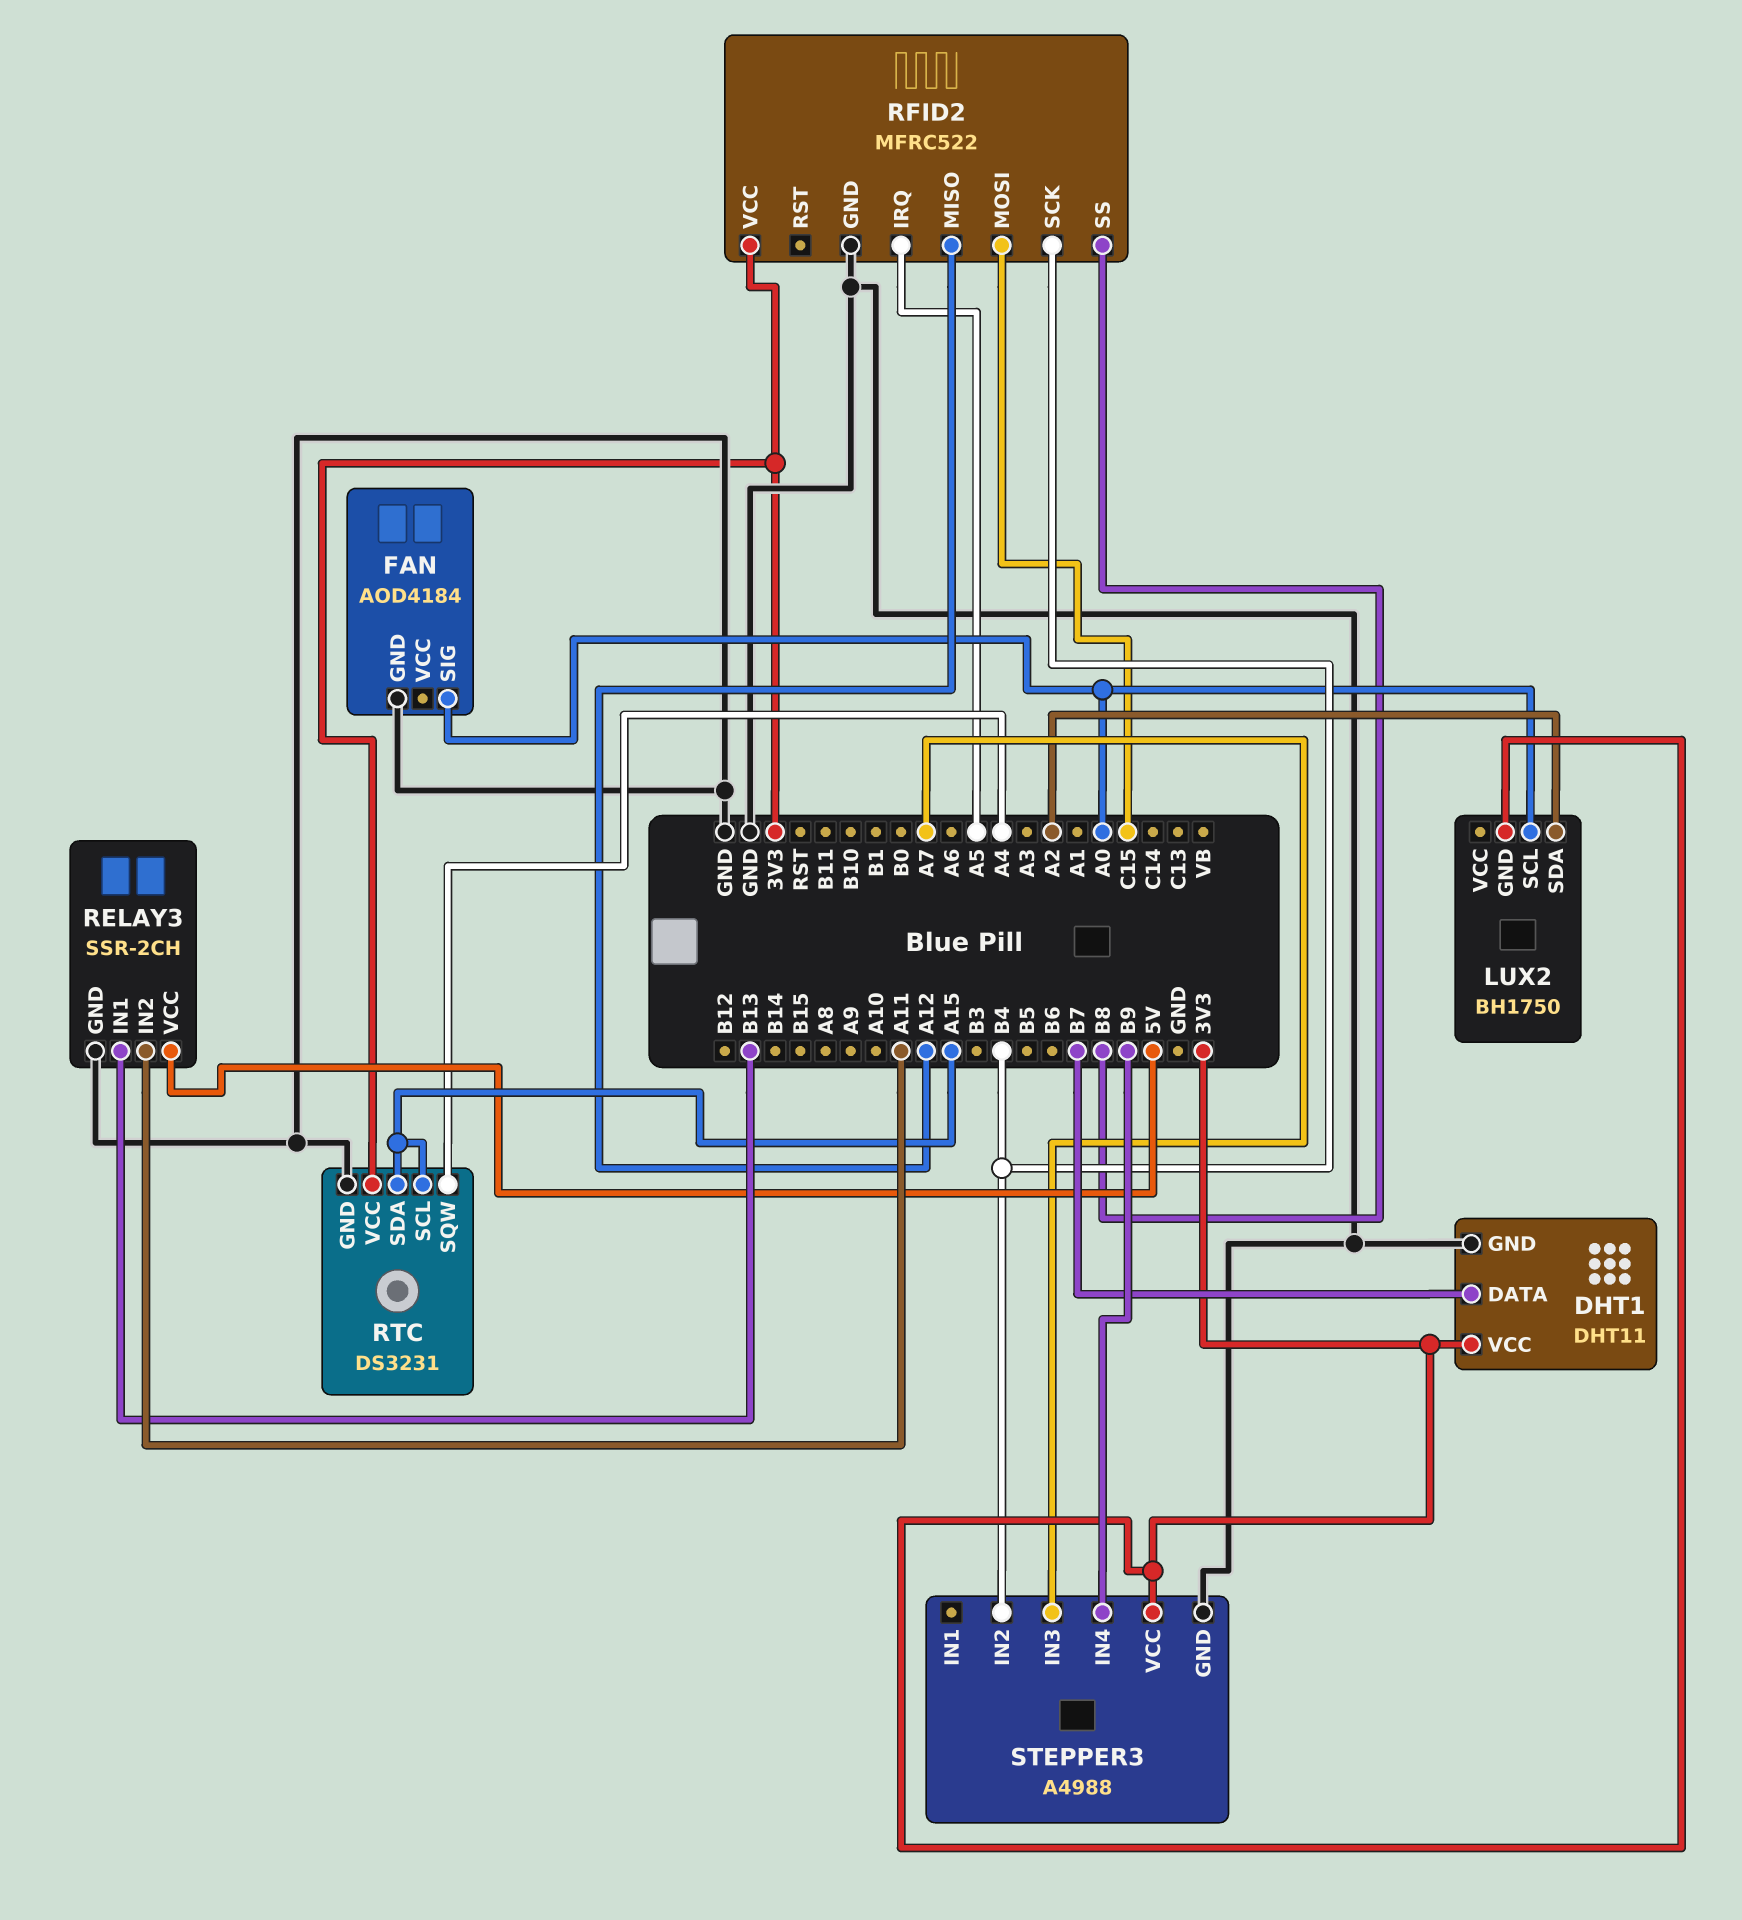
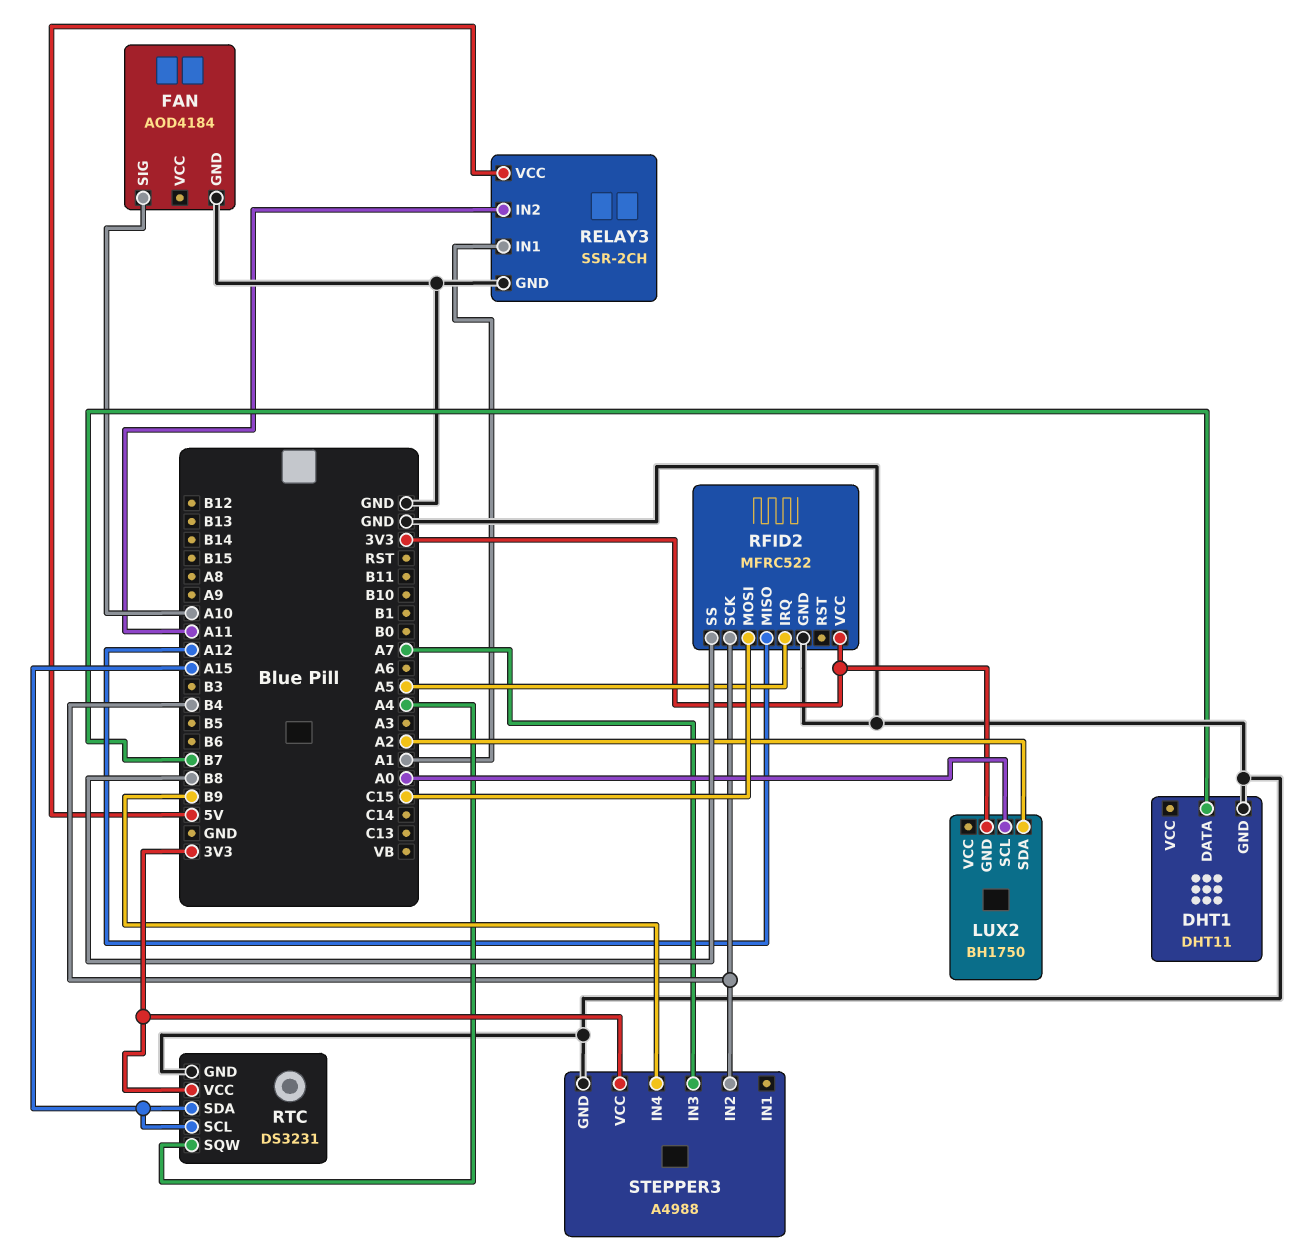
DHT1 pin VCC: 3V3 -> none
FAN pin SIG: A0 -> A10
RELAY3 pin IN1: B13 -> A1

